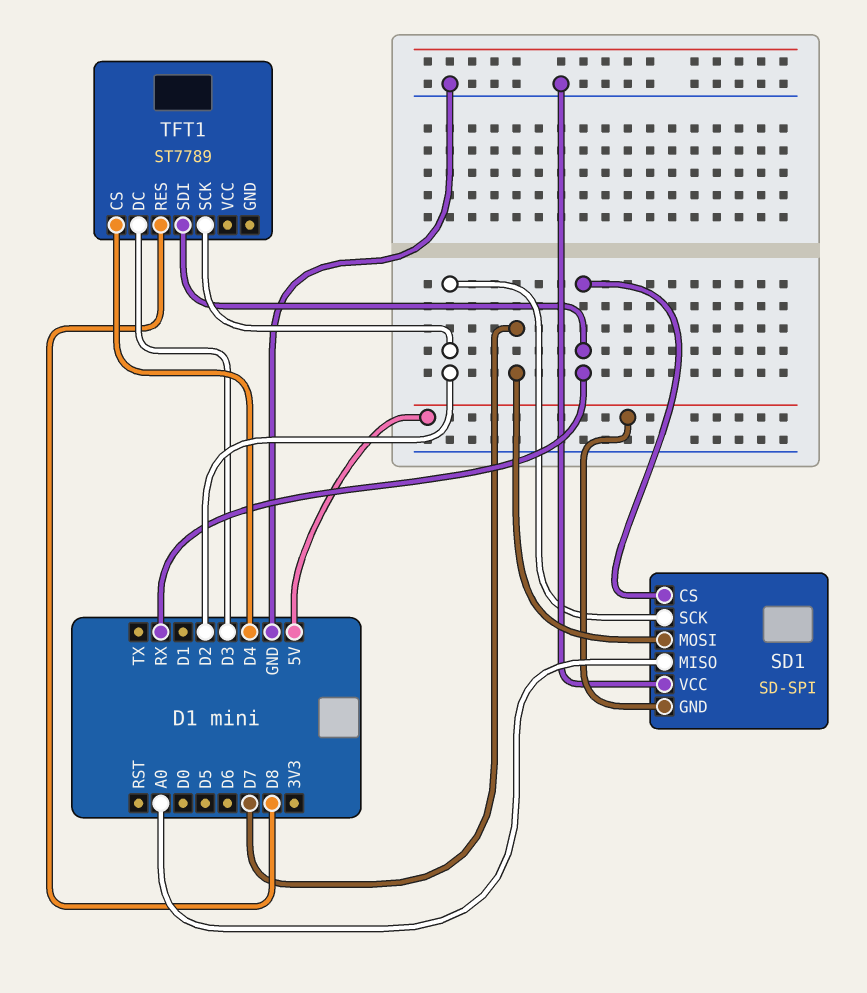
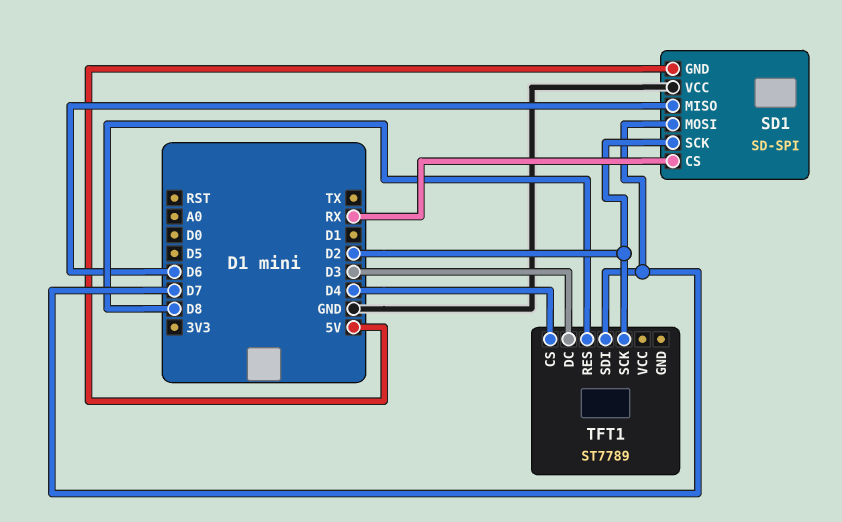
SD1 pin MISO: A0 -> D6
TFT1 pin SDI: RX -> D7

